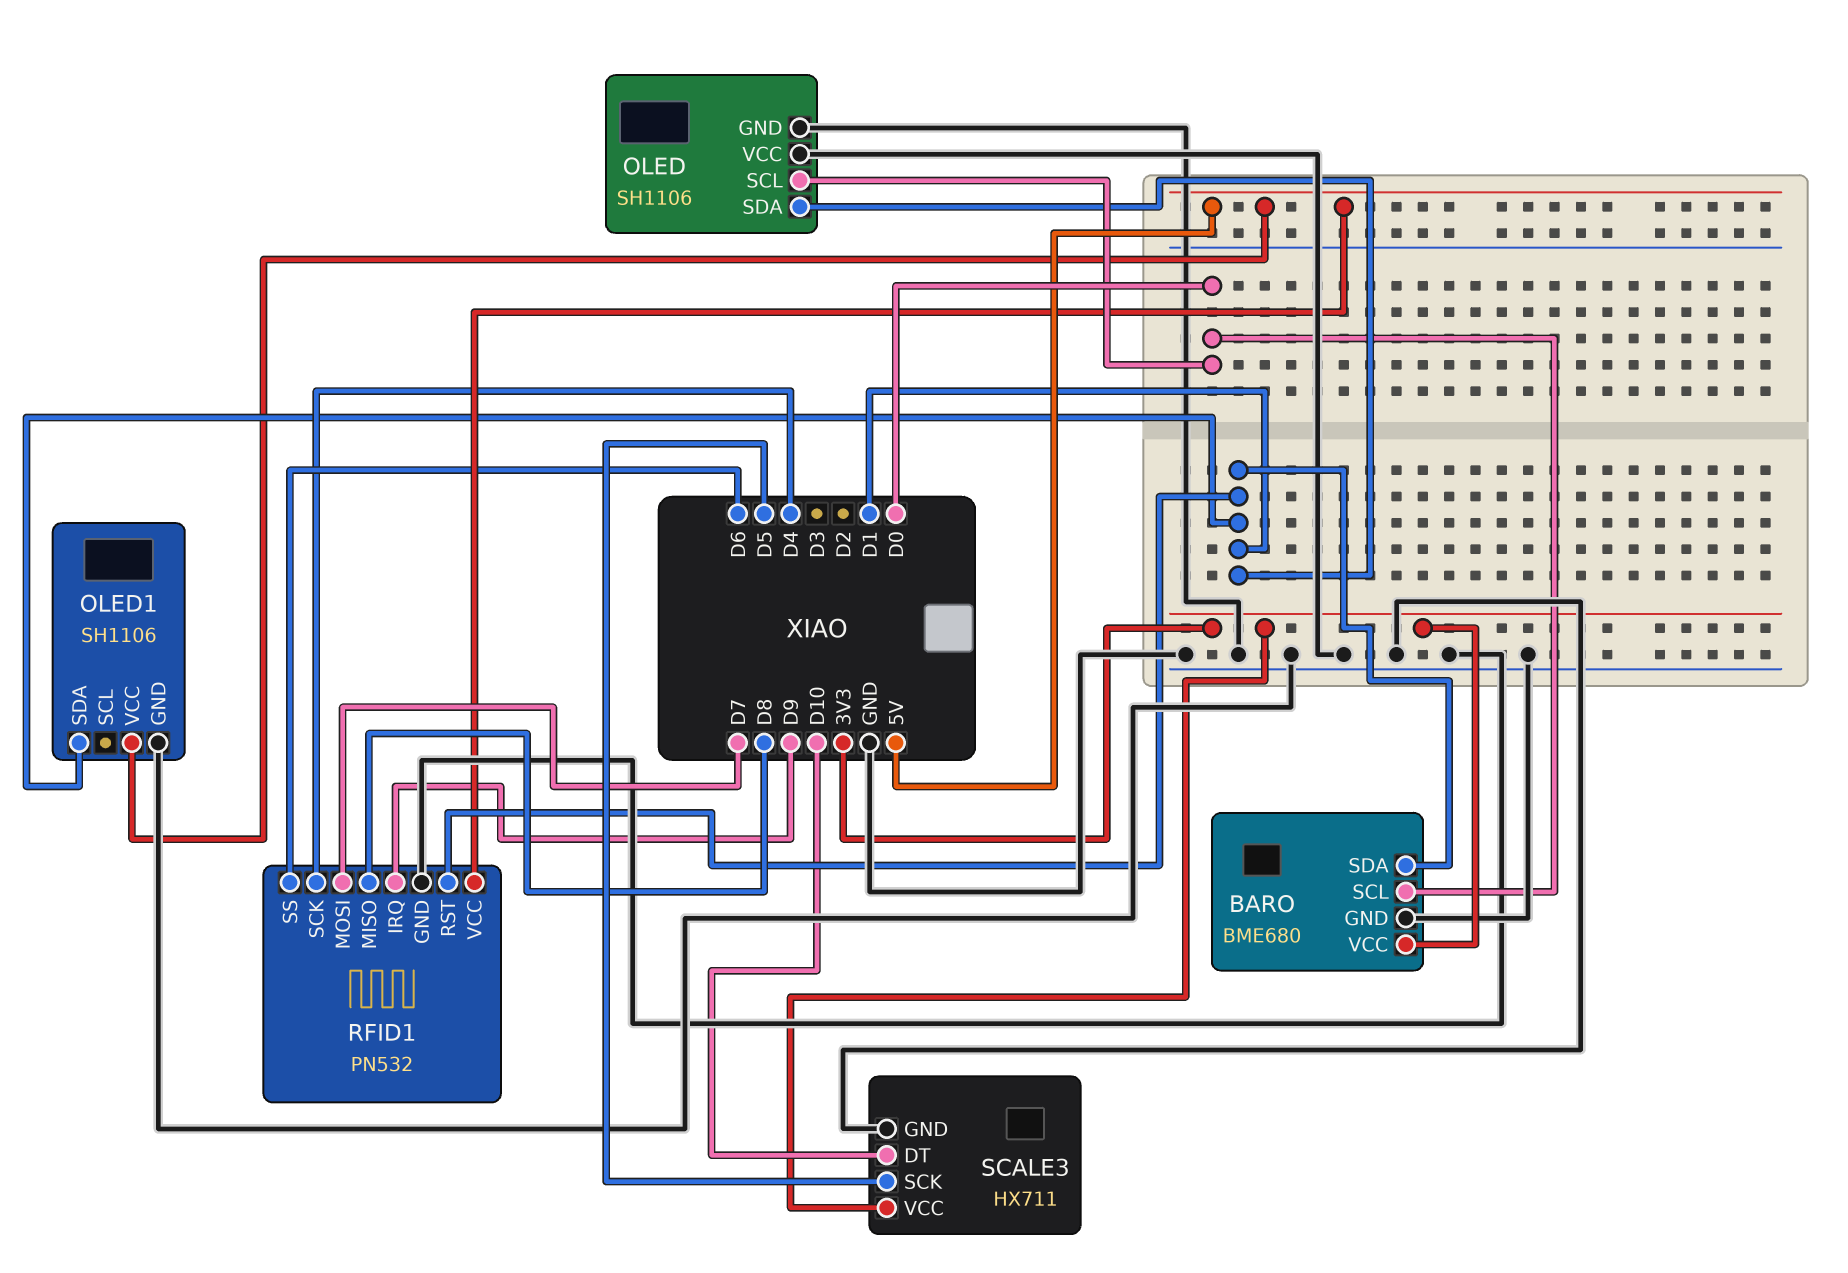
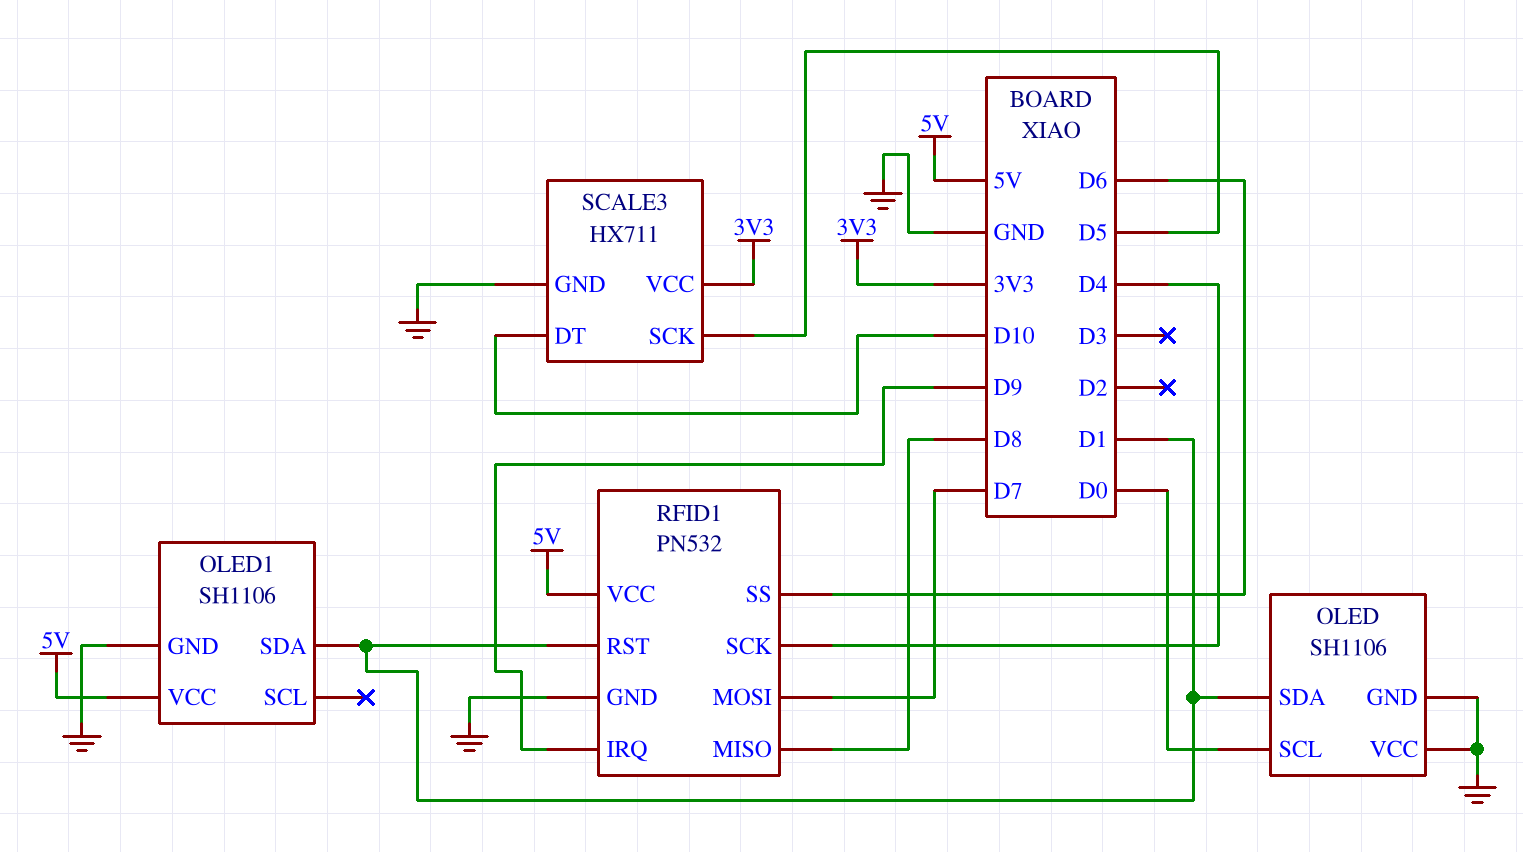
BARO: BME680 -> none
BARO pin GND: GND -> none
BARO pin SCL: D0 -> none
BARO pin SDA: D1 -> none
BARO pin VCC: 3V3 -> none

